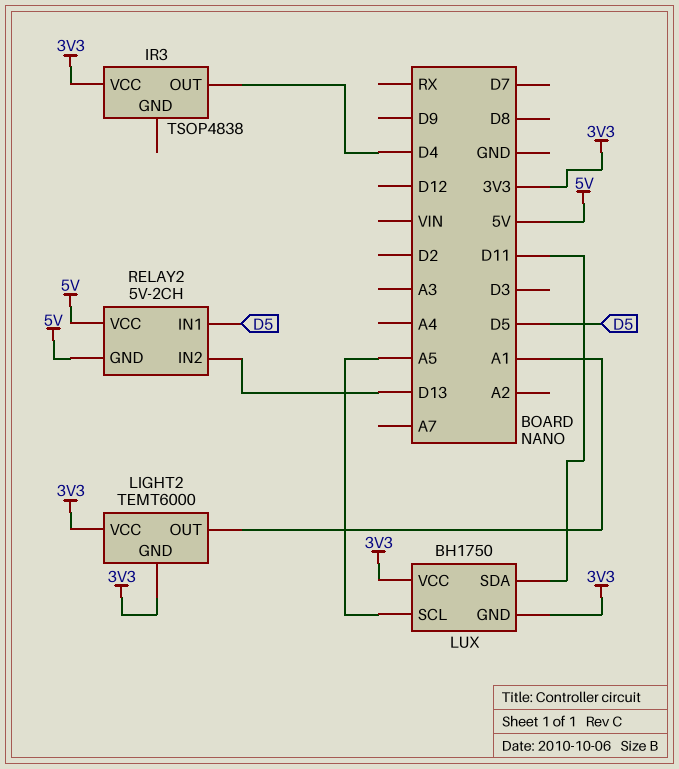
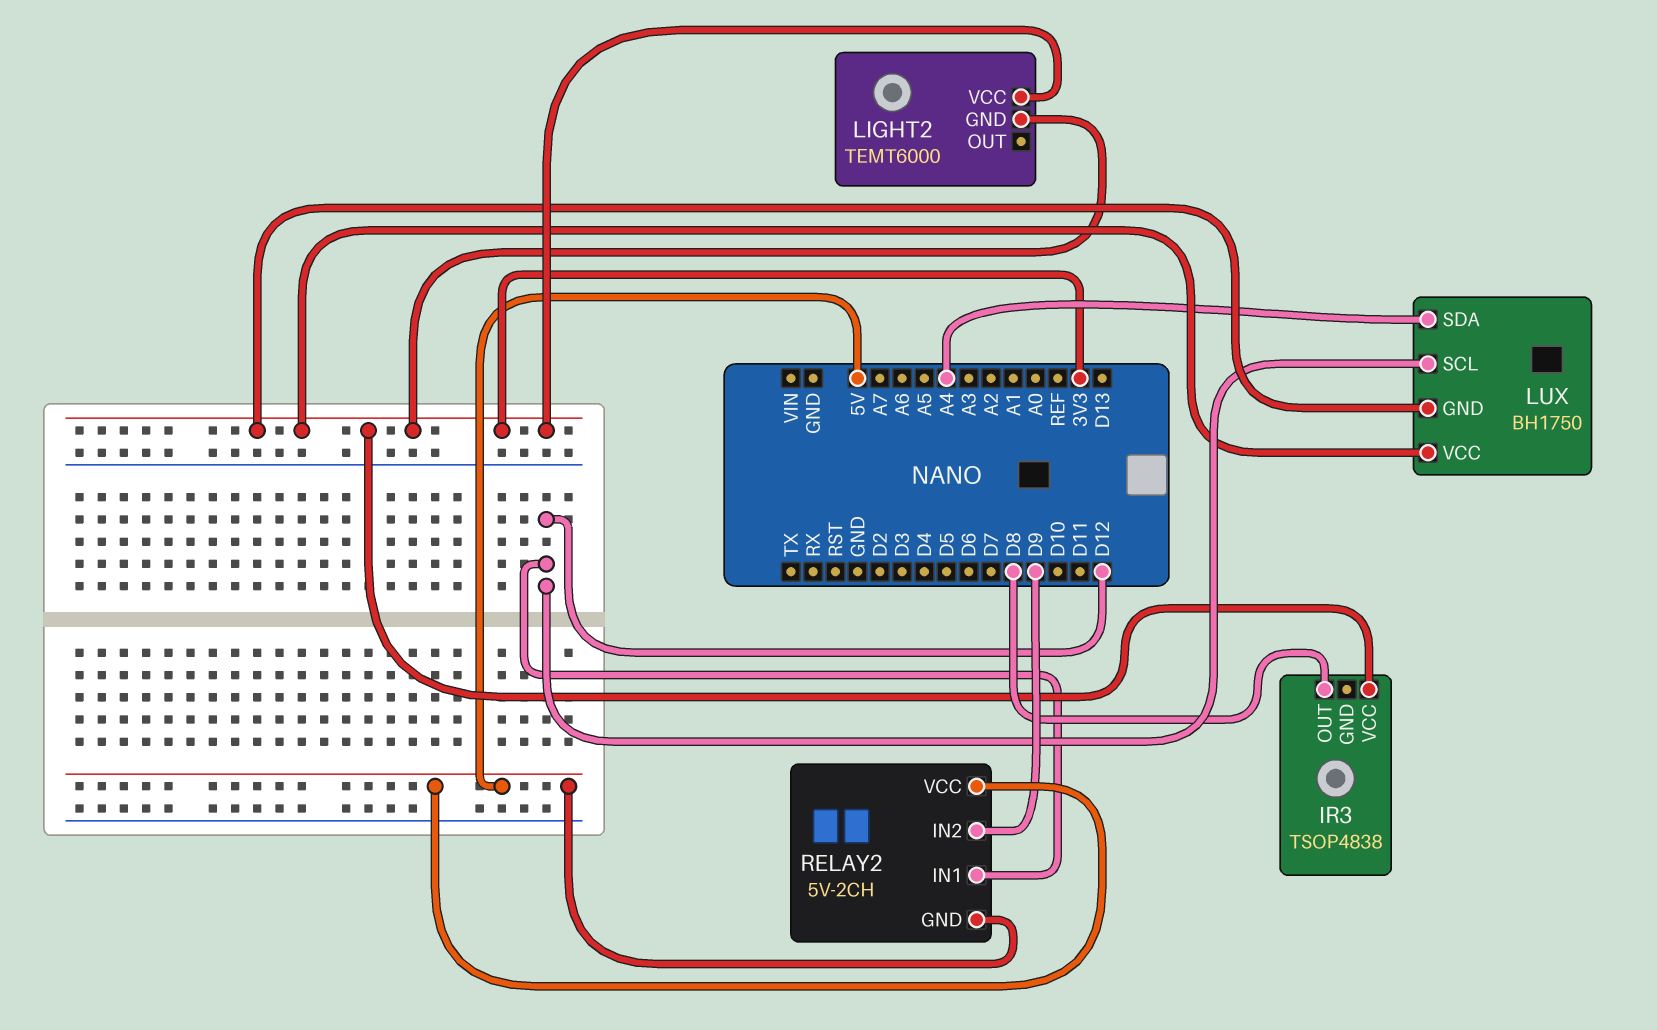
IR3 pin OUT: D4 -> D8
LIGHT2 pin OUT: A1 -> none
LUX pin SCL: A5 -> D12
LUX pin SDA: D11 -> A4
RELAY2 pin IN1: D5 -> D12
RELAY2 pin IN2: D13 -> D9

